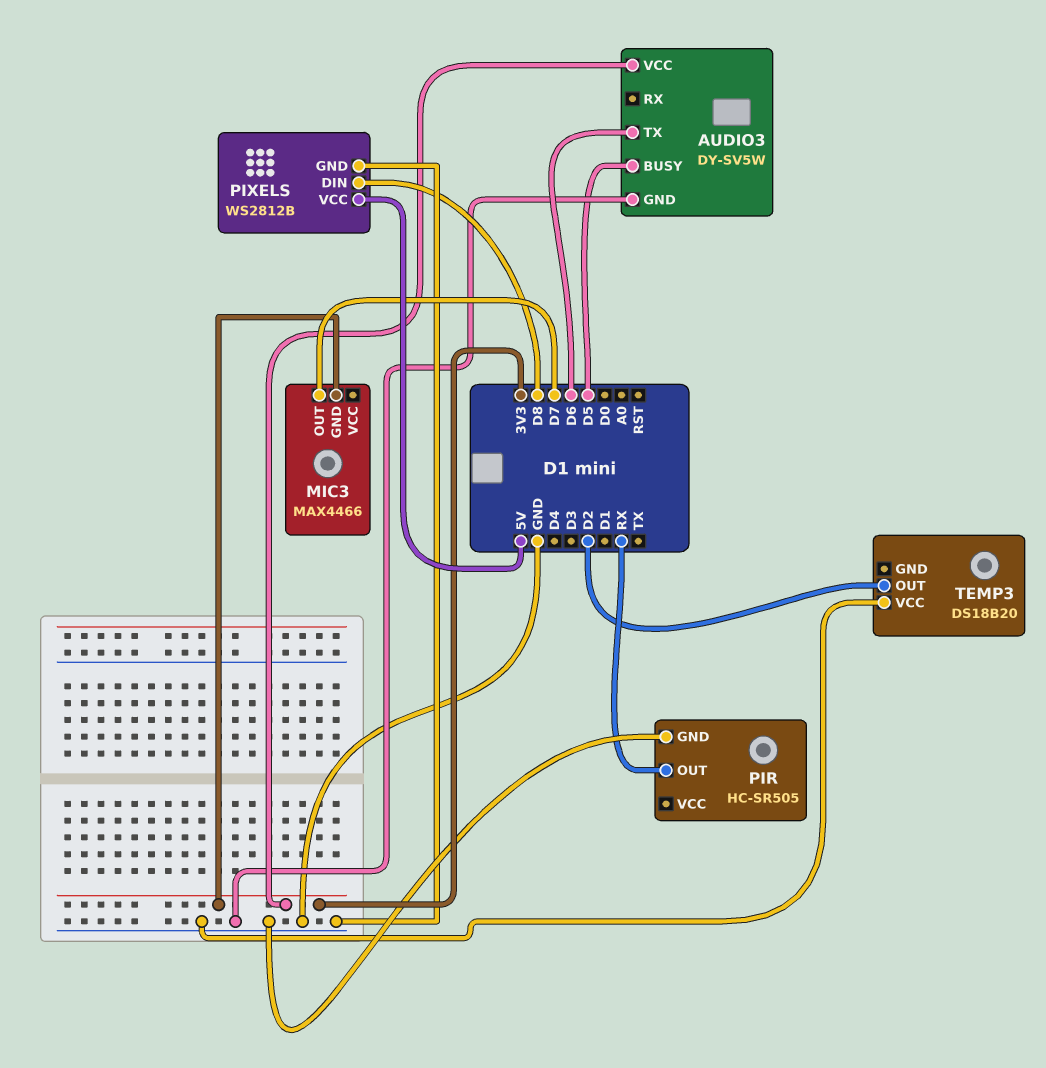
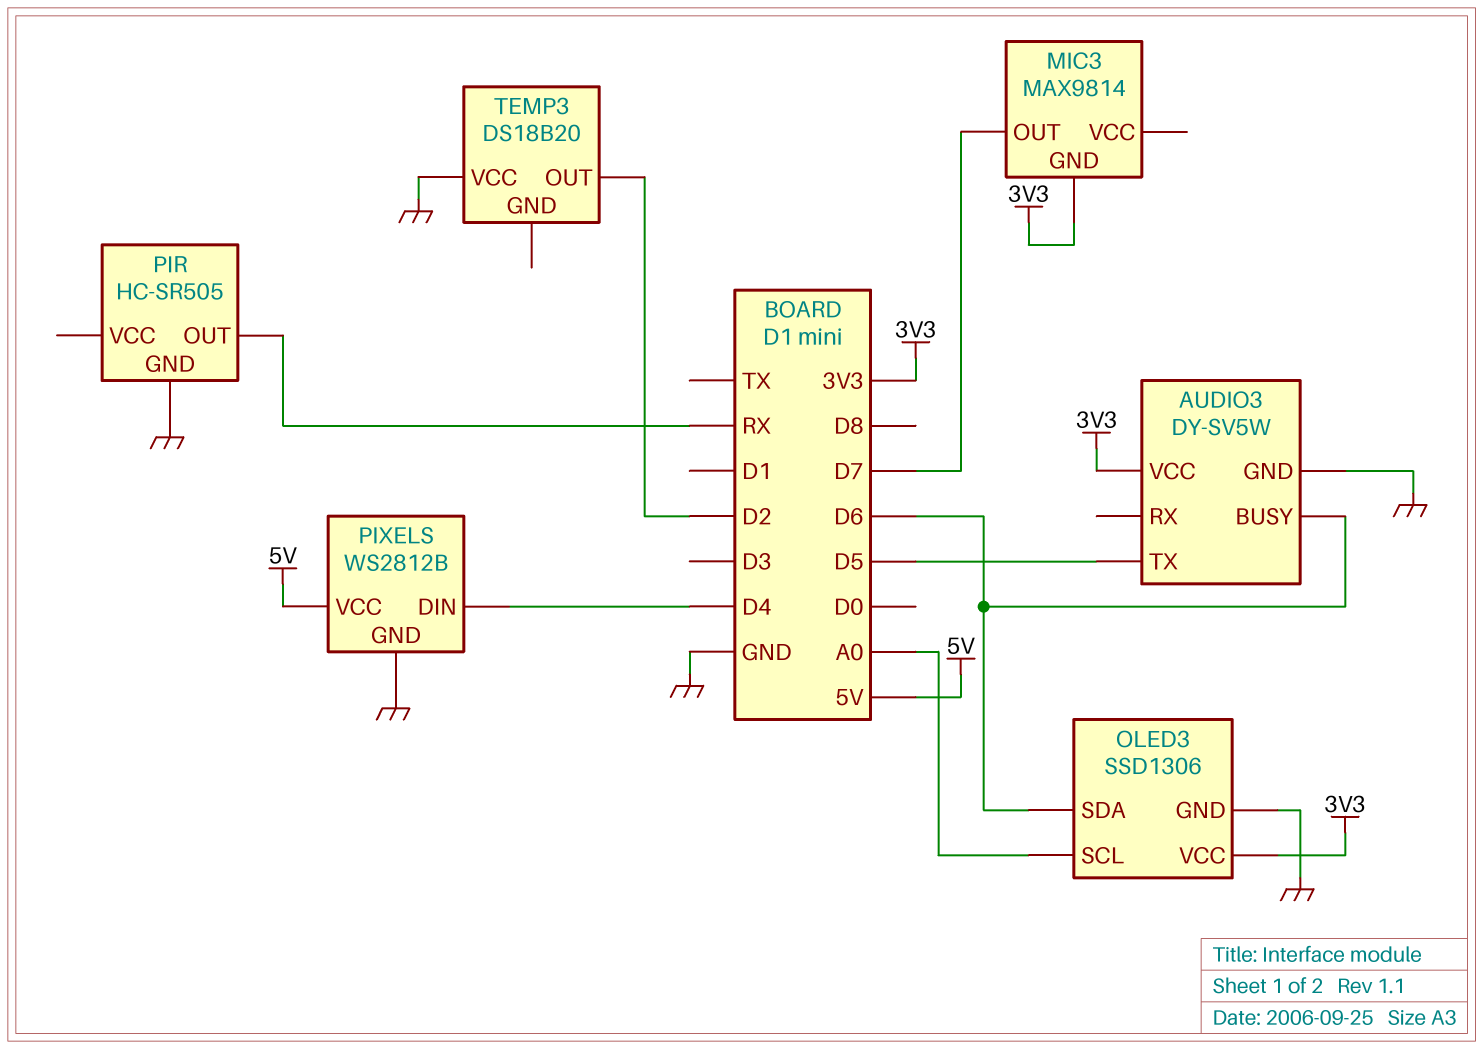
AUDIO3 pin BUSY: D5 -> D6
AUDIO3 pin TX: D6 -> D5
MIC3: MAX4466 -> MAX9814
OLED3: none -> SSD1306
OLED3 pin GND: none -> GND
OLED3 pin SCL: none -> A0
OLED3 pin SDA: none -> D6
OLED3 pin VCC: none -> 3V3
PIXELS pin DIN: D8 -> D4

